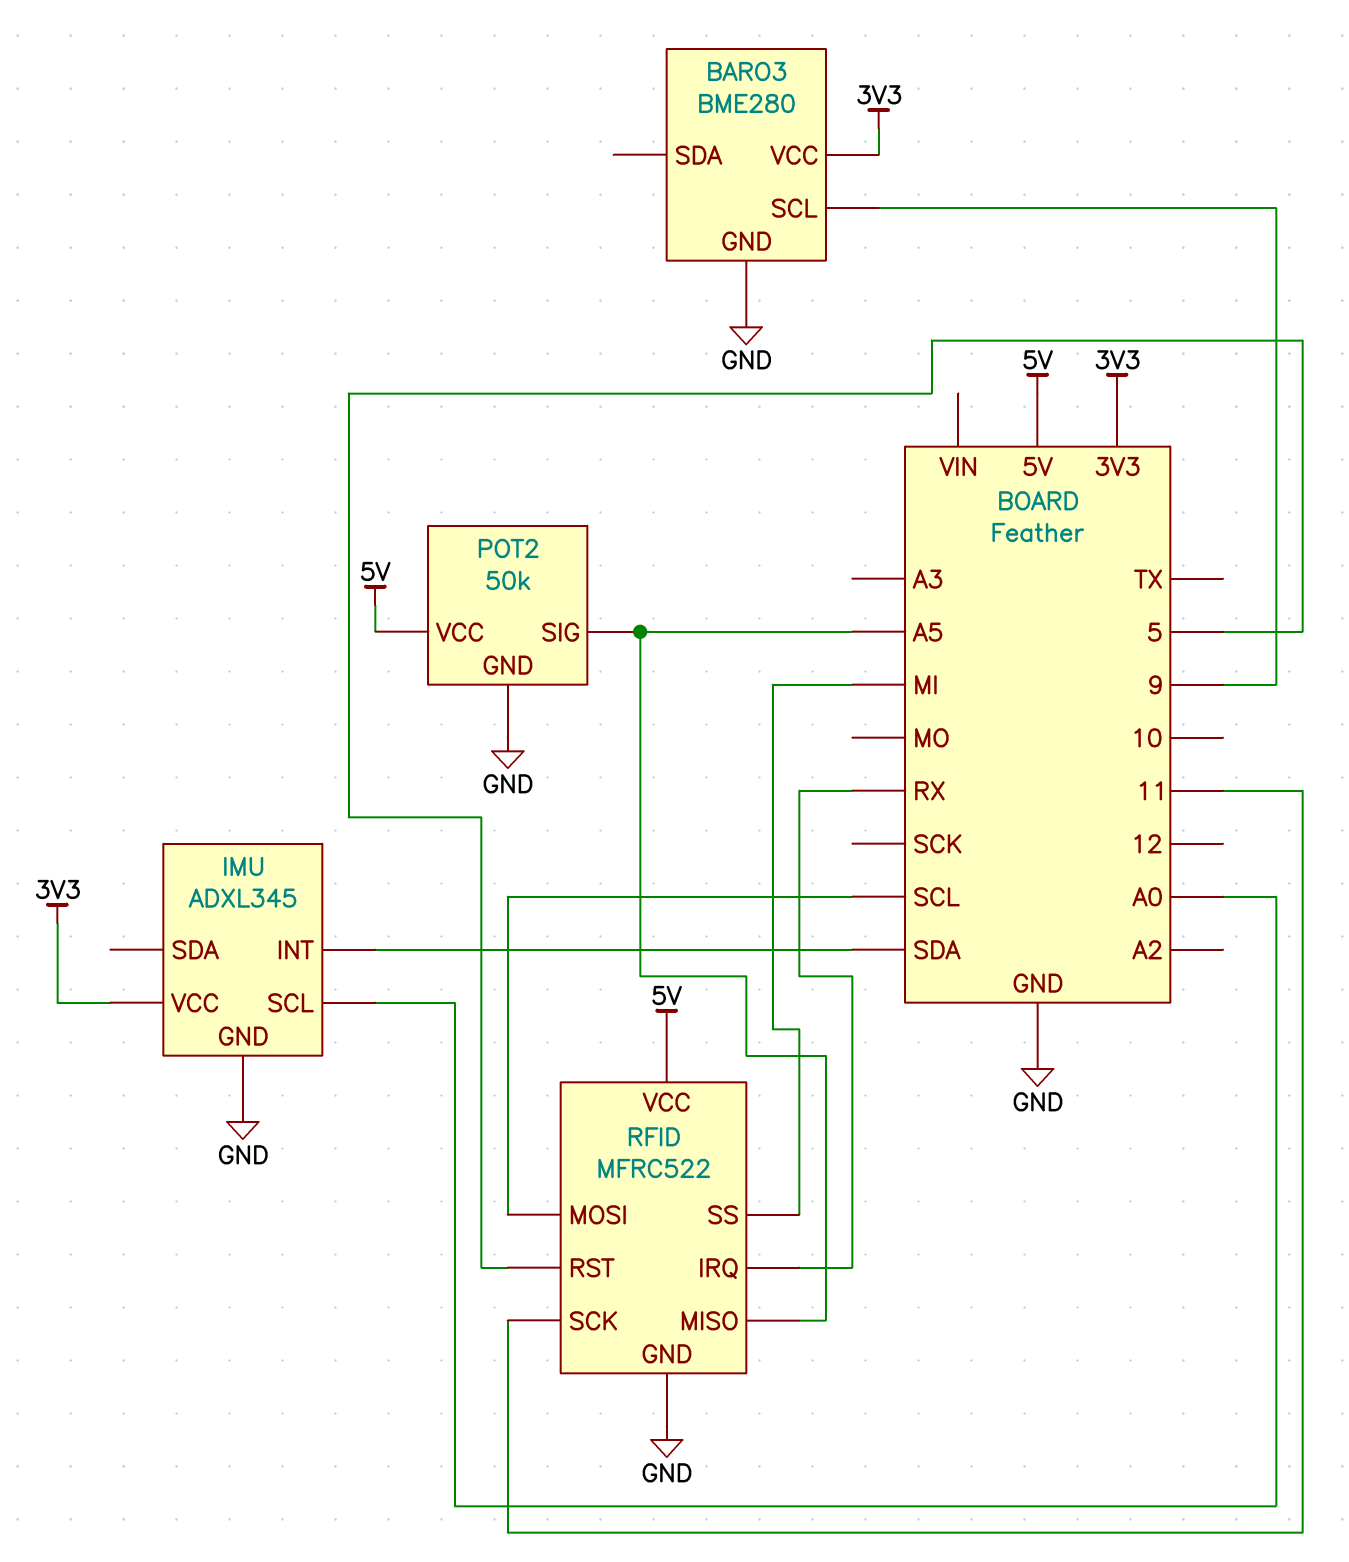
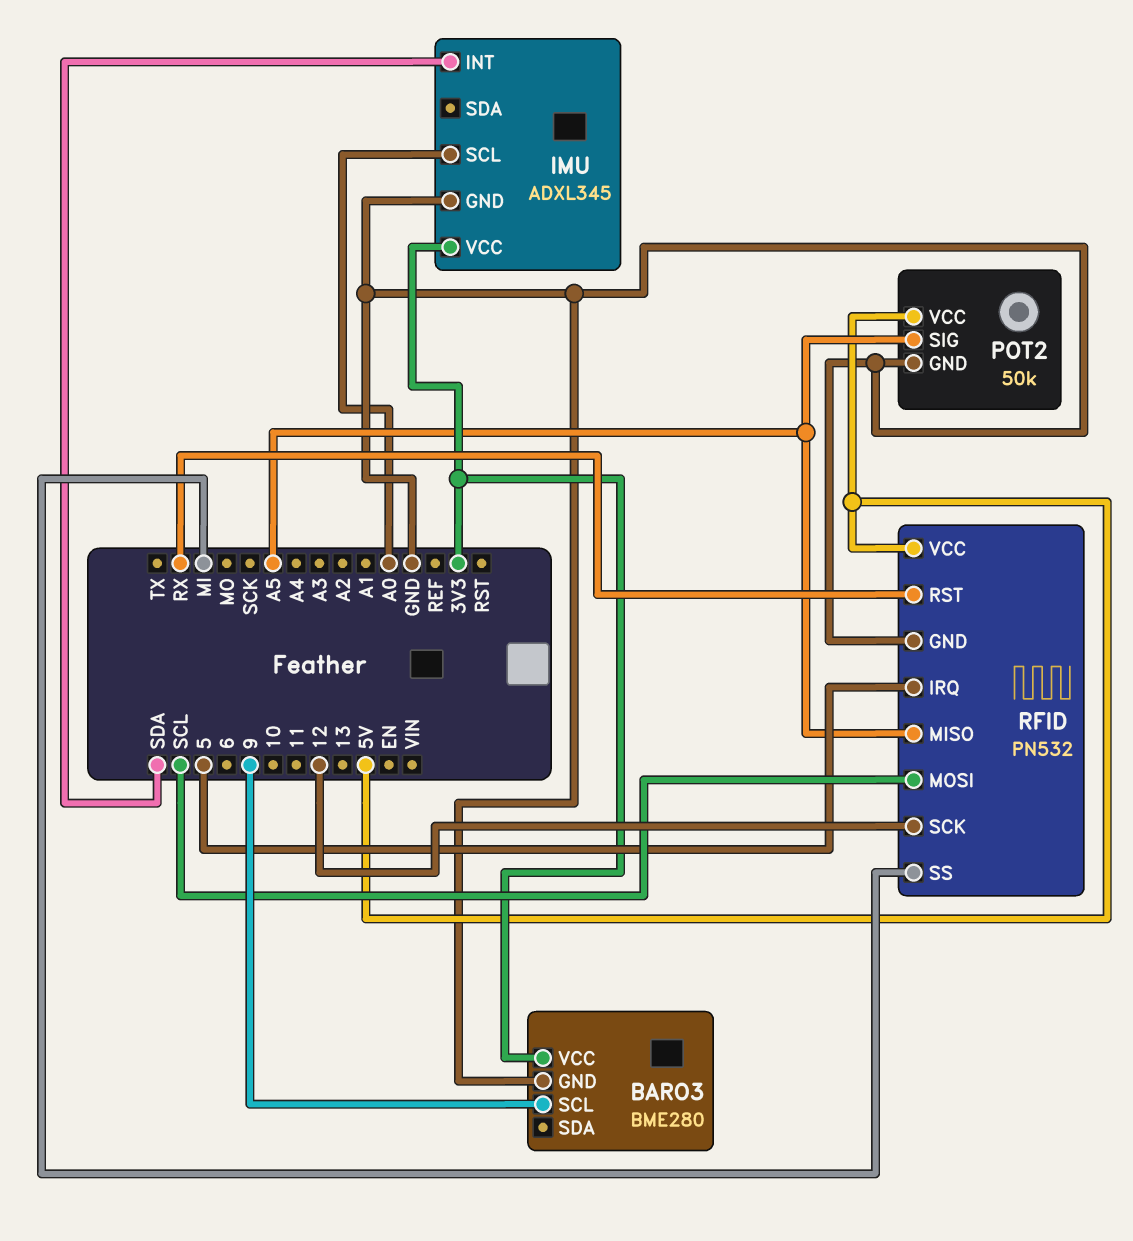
RFID: MFRC522 -> PN532
RFID pin IRQ: RX -> 5
RFID pin RST: 5 -> RX
RFID pin SCK: 11 -> 12

